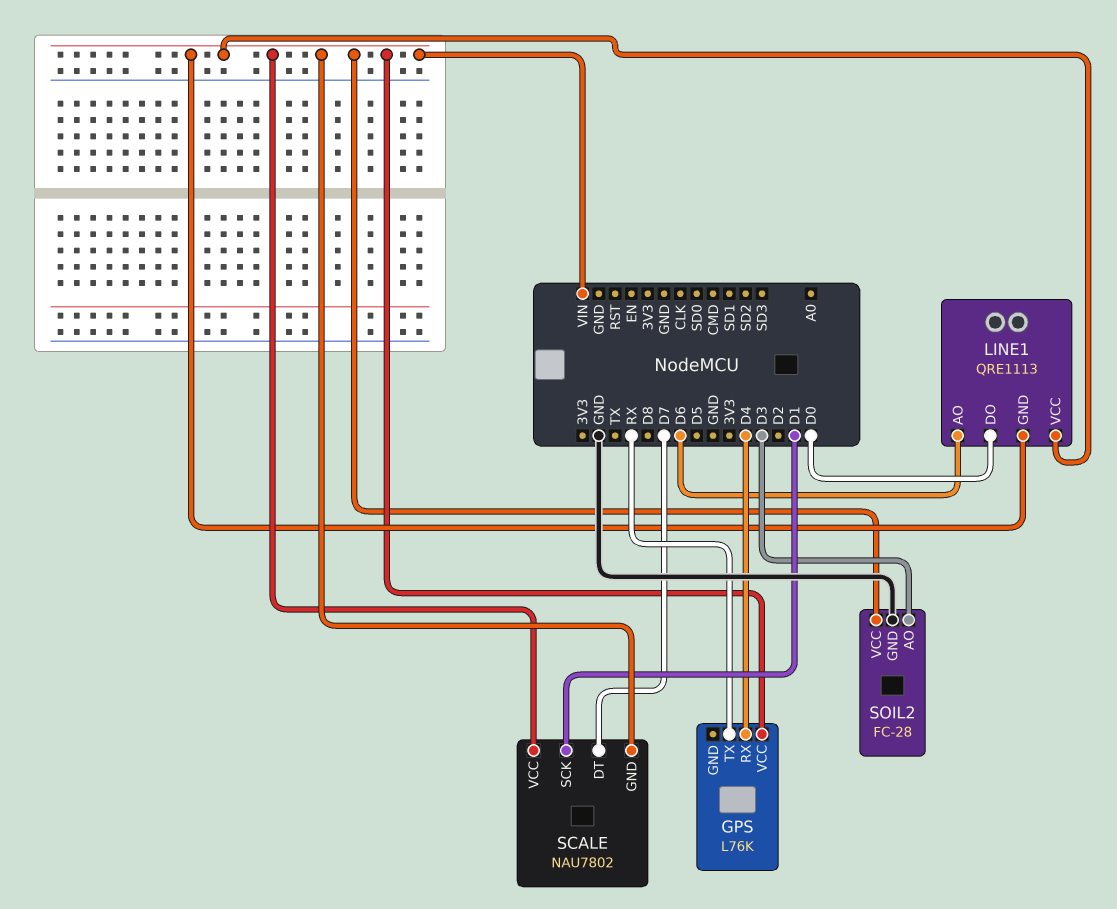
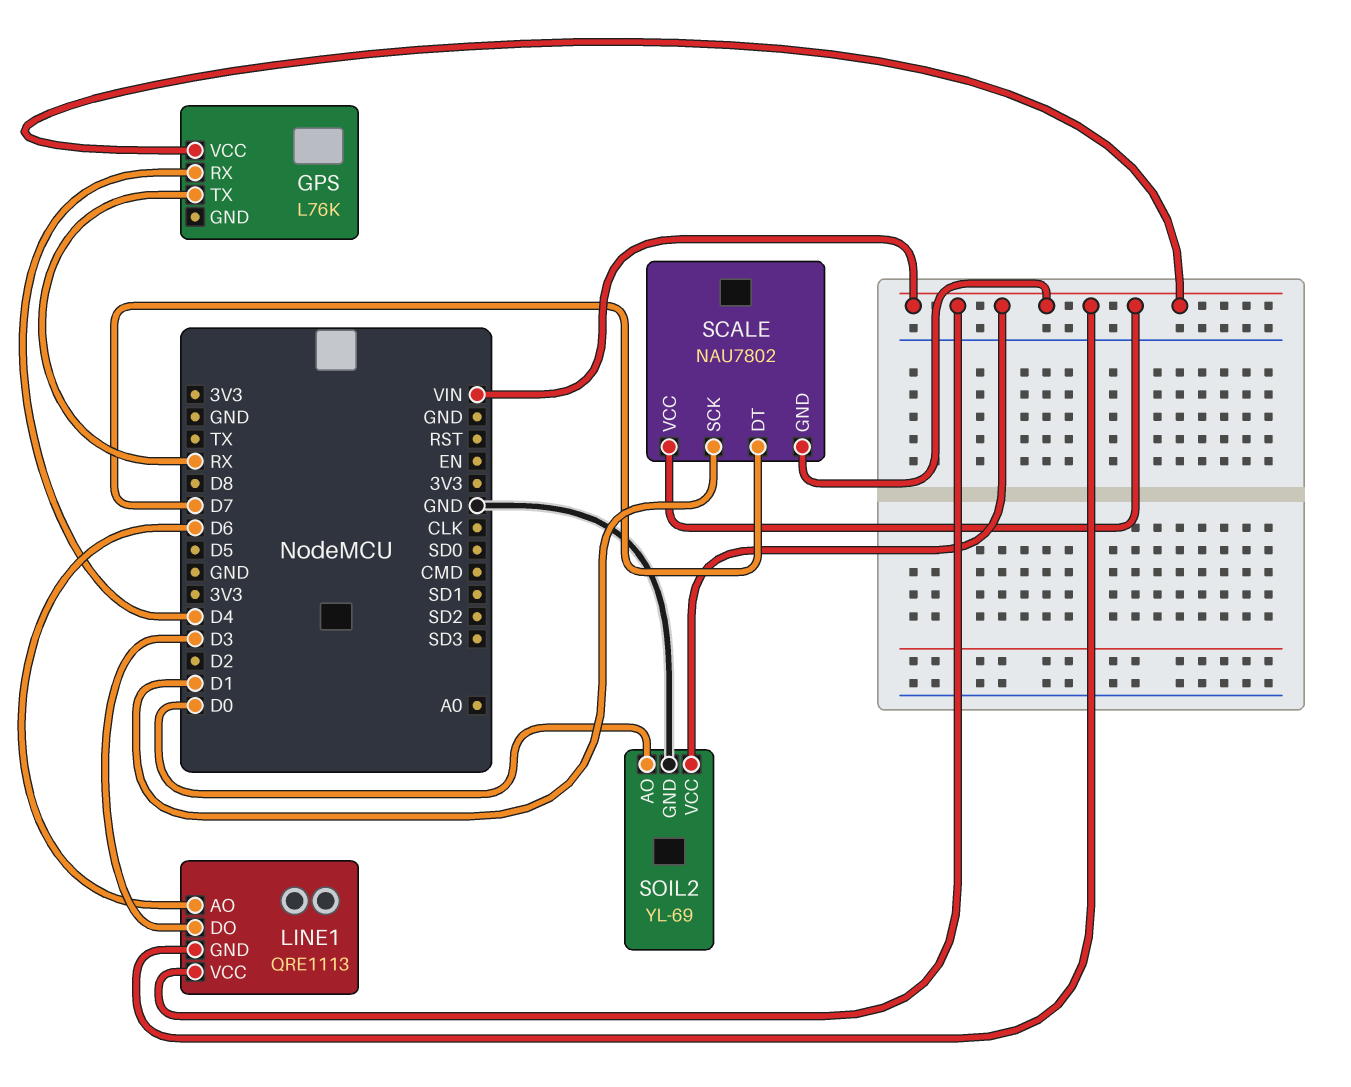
LINE1 pin DO: D0 -> D3
SOIL2: FC-28 -> YL-69
SOIL2 pin AO: D3 -> D0

